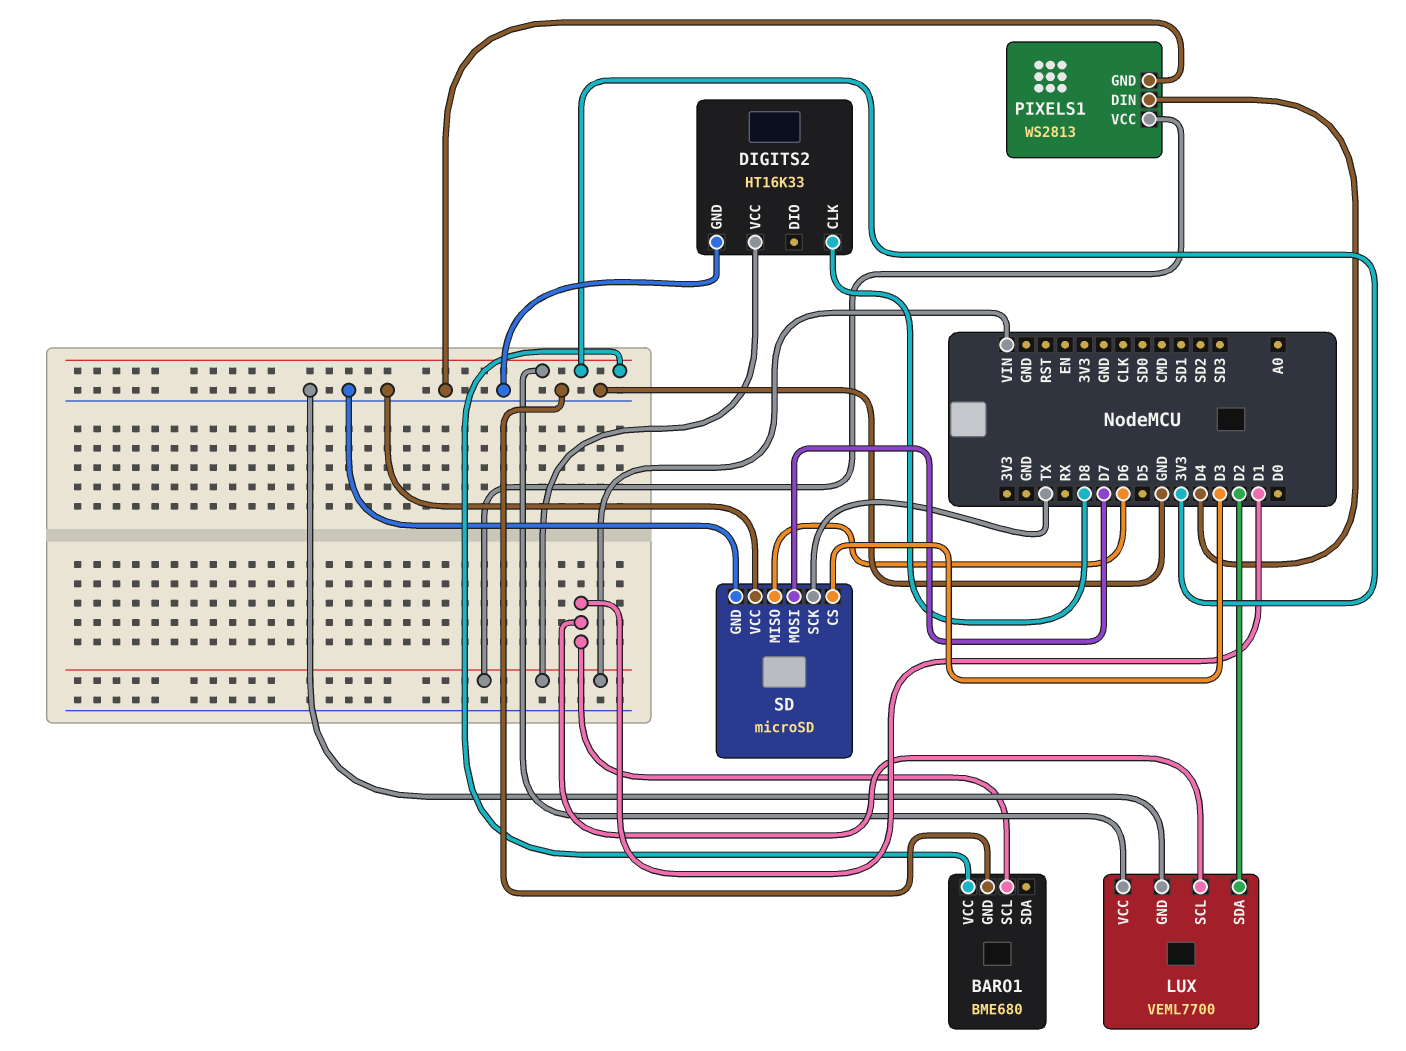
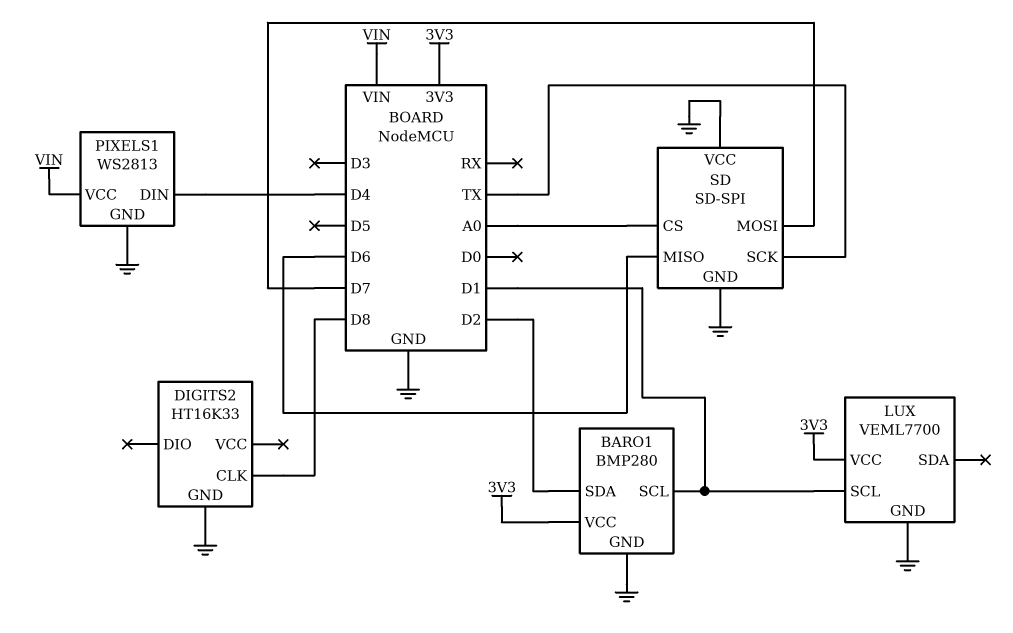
BARO1: BME680 -> BMP280
BARO1 pin SDA: none -> D2
DIGITS2 pin VCC: VIN -> none
LUX pin SDA: D2 -> none
SD: microSD -> SD-SPI
SD pin CS: D3 -> A0

